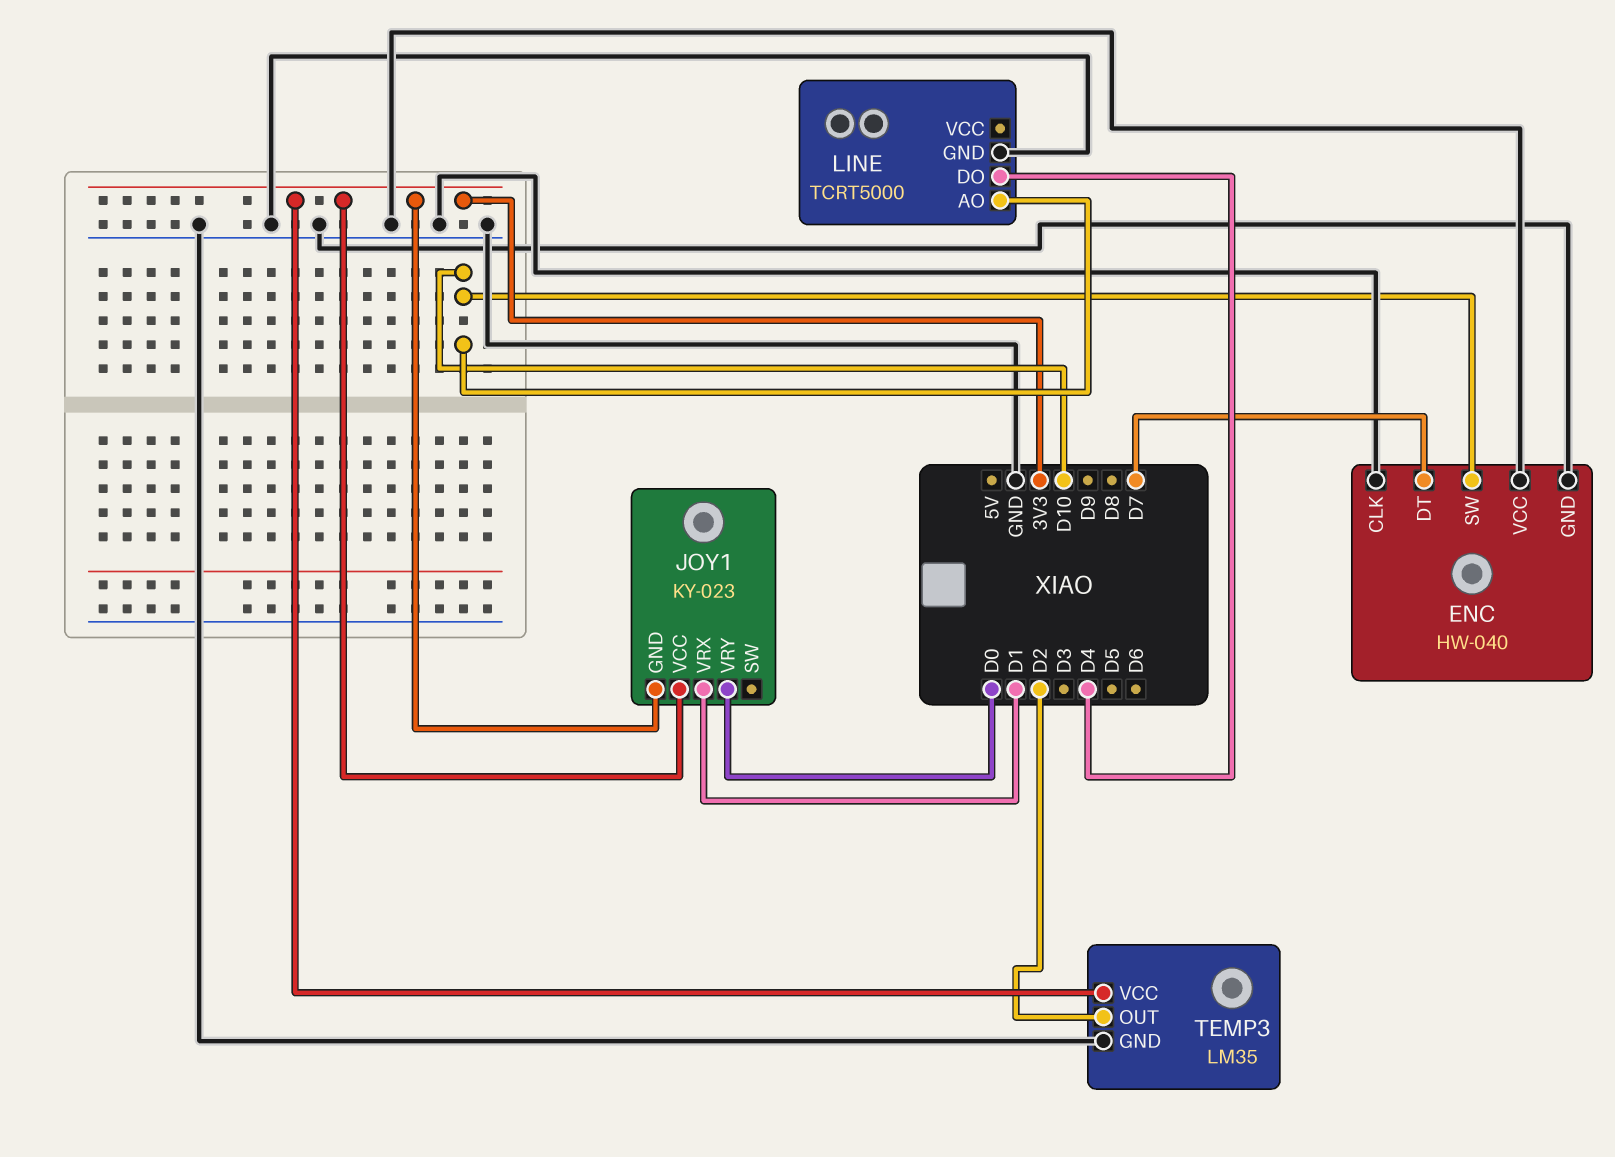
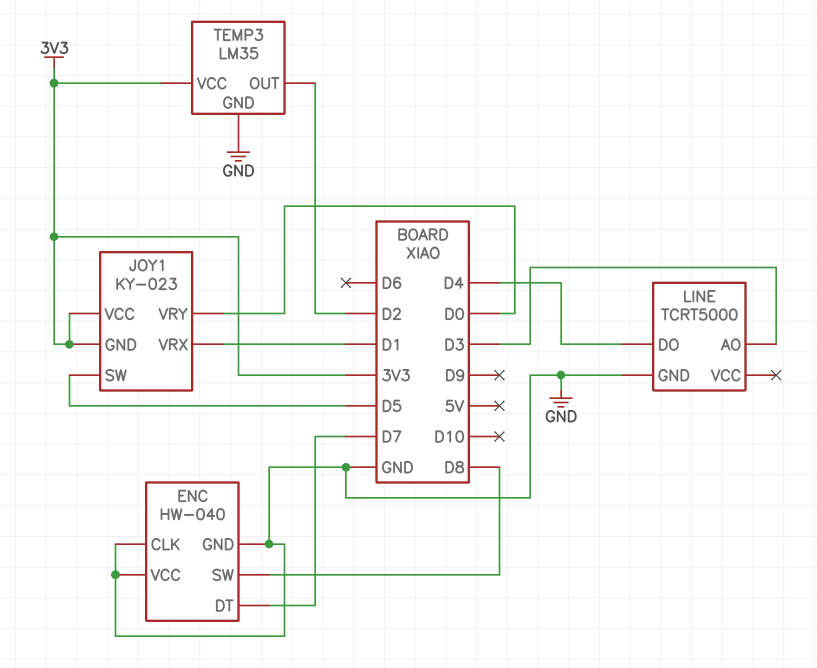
ENC pin SW: D10 -> D8
JOY1 pin SW: none -> D5
LINE pin AO: D10 -> D3

